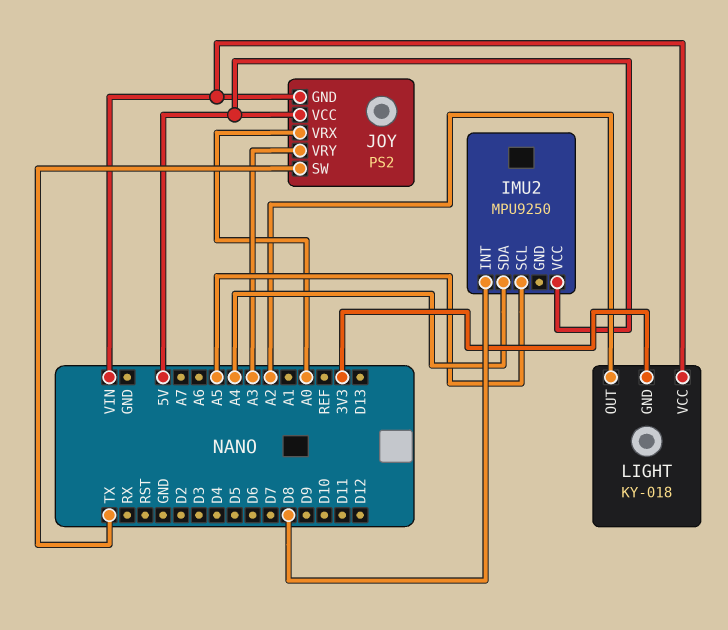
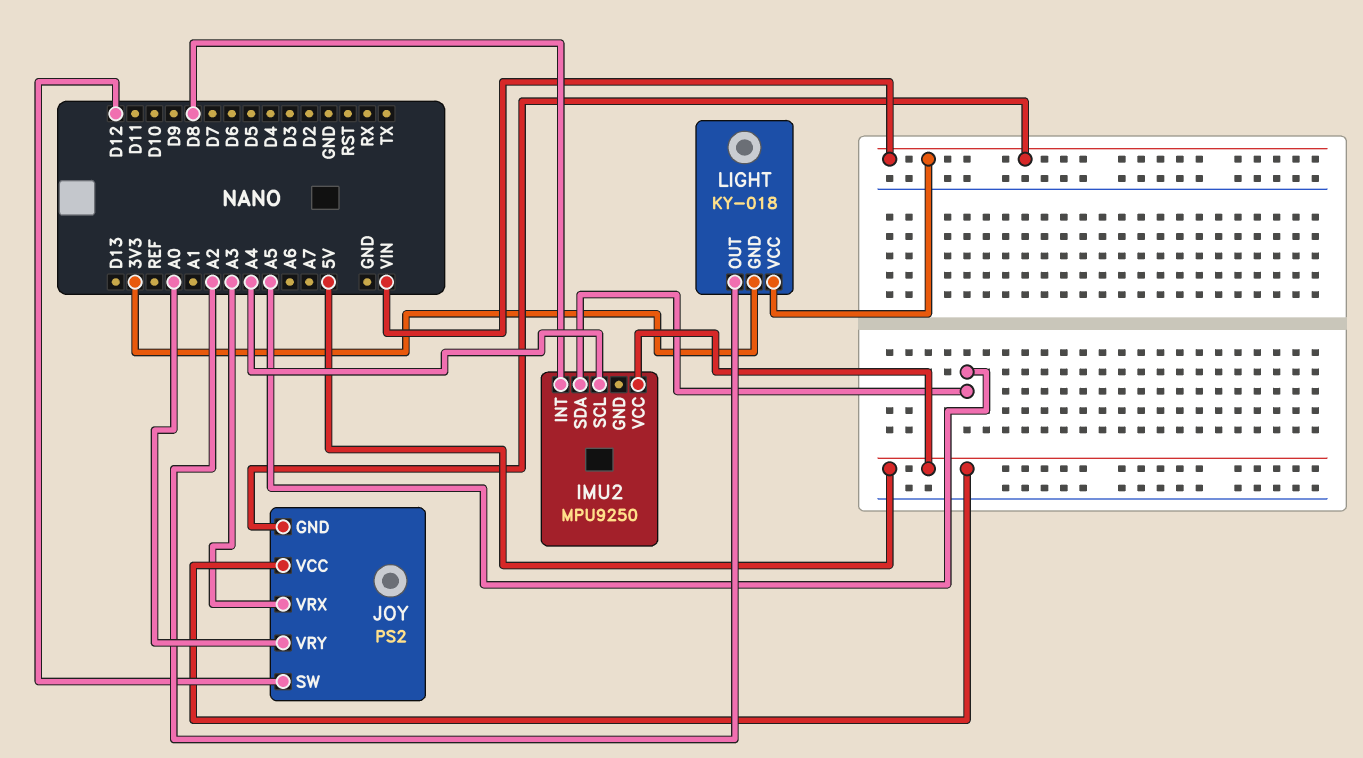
IMU2 pin SCL: A5 -> A4
IMU2 pin SDA: A4 -> A5
JOY pin SW: TX -> D12
JOY pin VRX: A0 -> A3
JOY pin VRY: A3 -> A0

